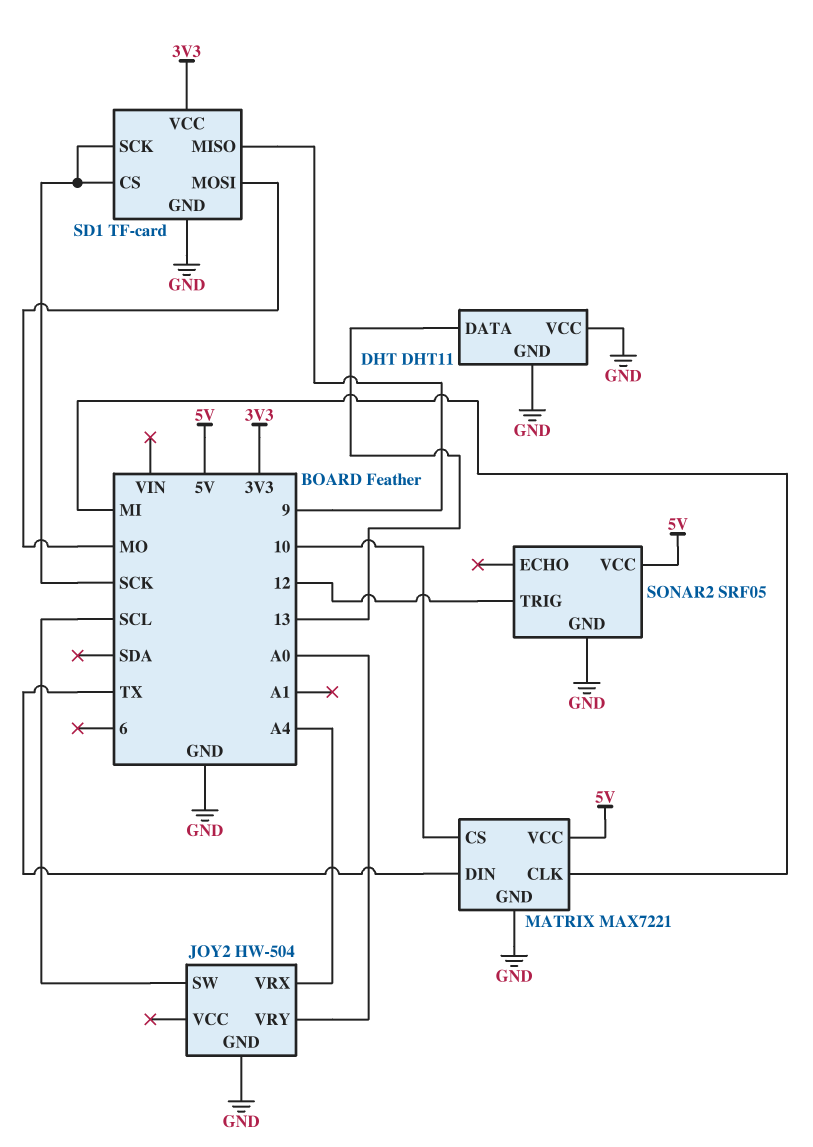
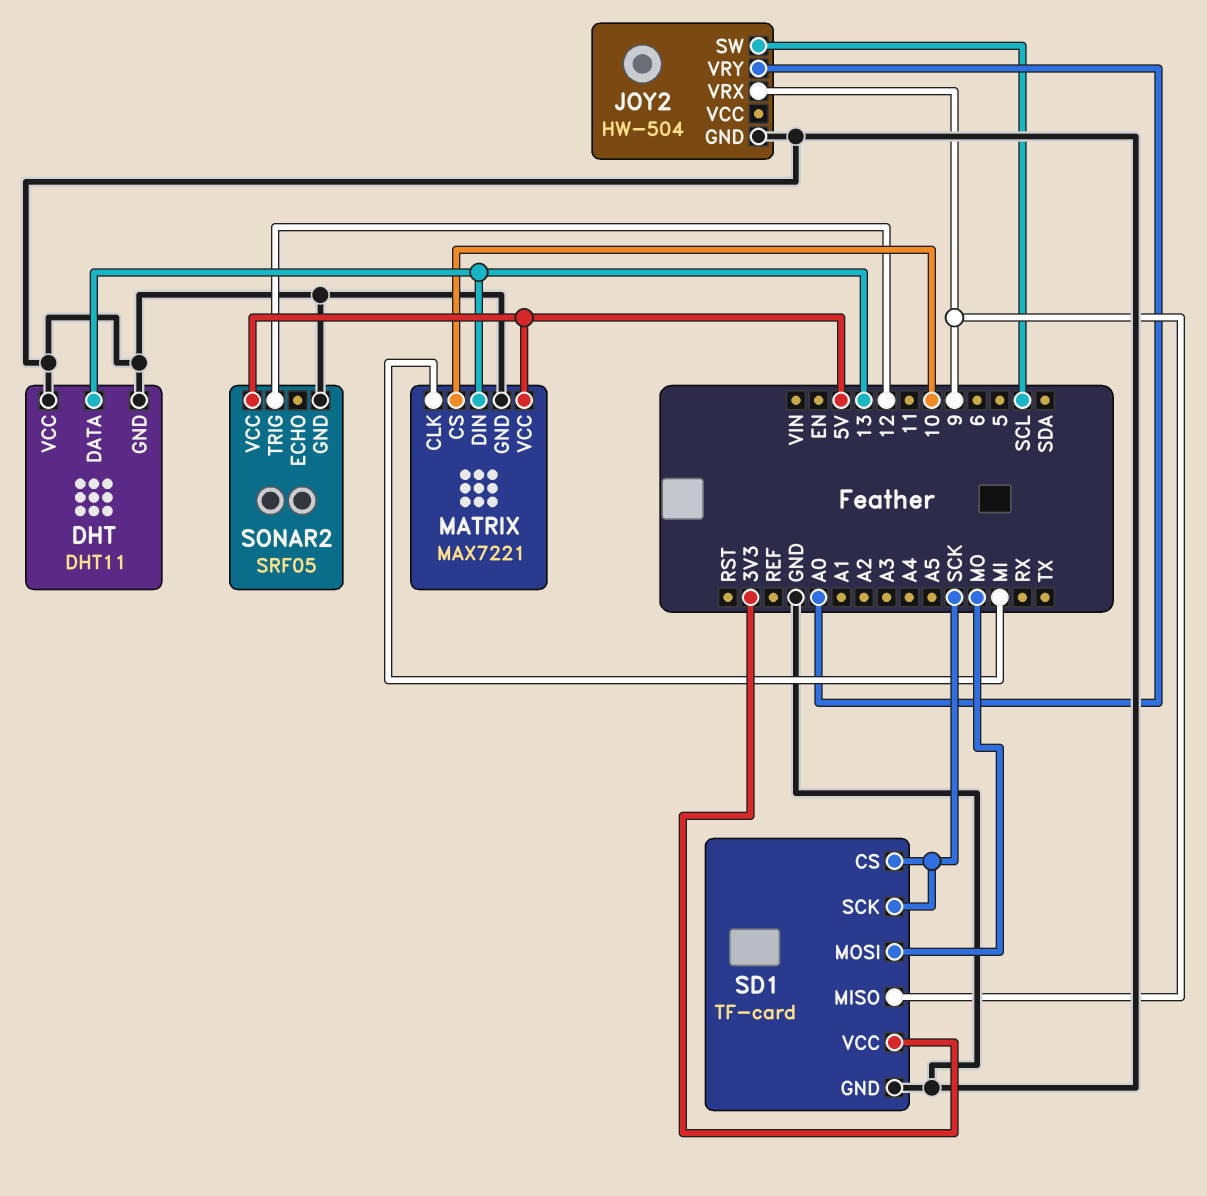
JOY2 pin VRX: A4 -> 9
MATRIX pin DIN: TX -> 13

